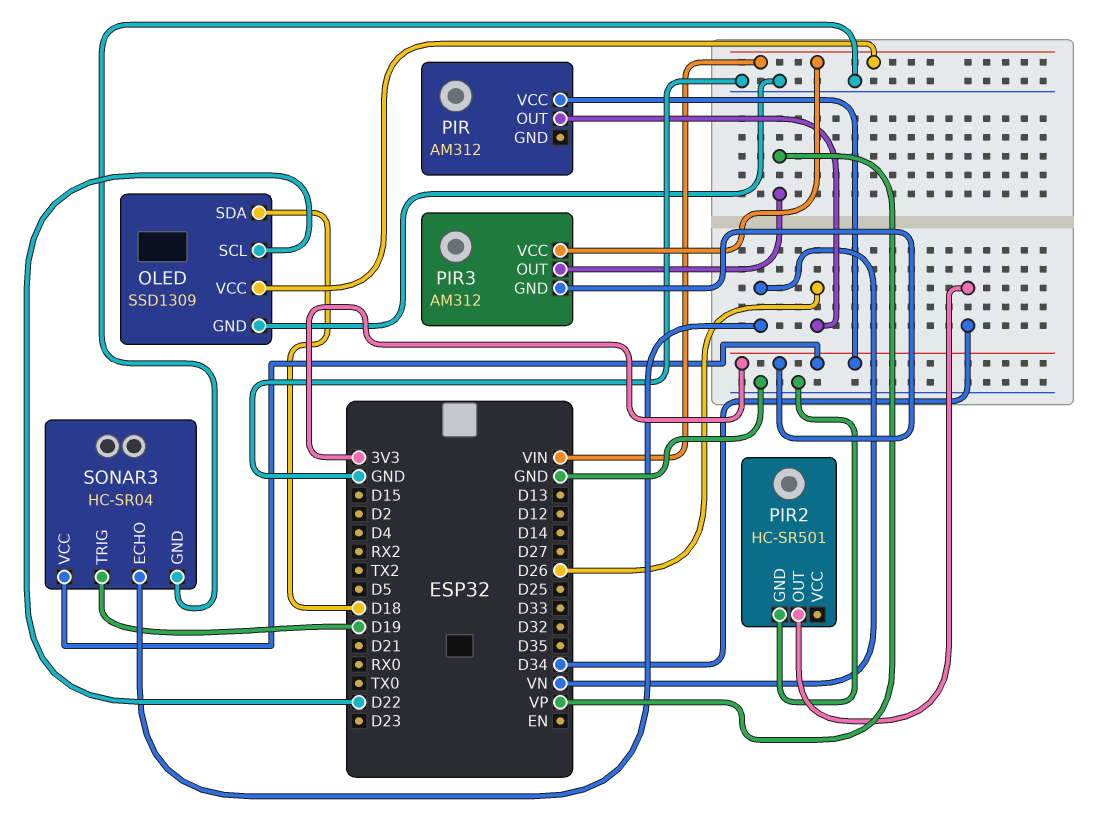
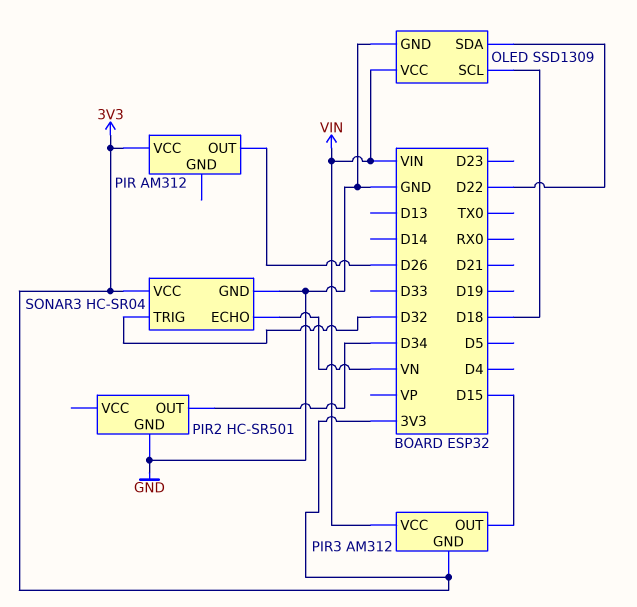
OLED pin SCL: D22 -> D18
OLED pin SDA: D18 -> D22
PIR3 pin OUT: VP -> D15
SONAR3 pin TRIG: D19 -> D32

